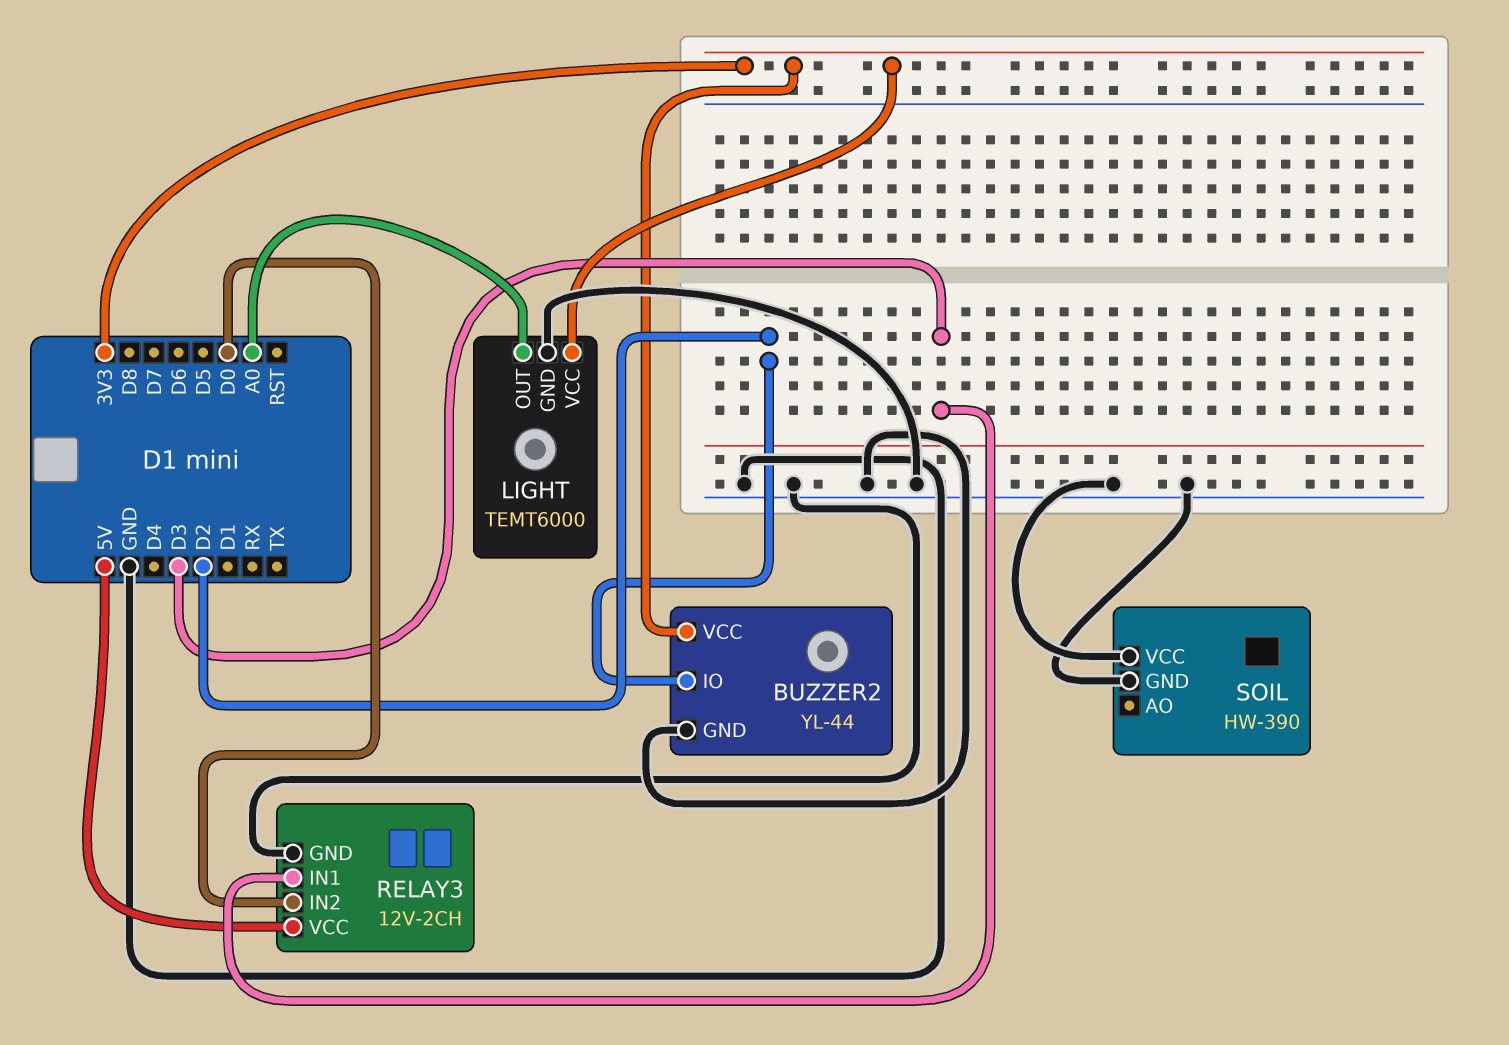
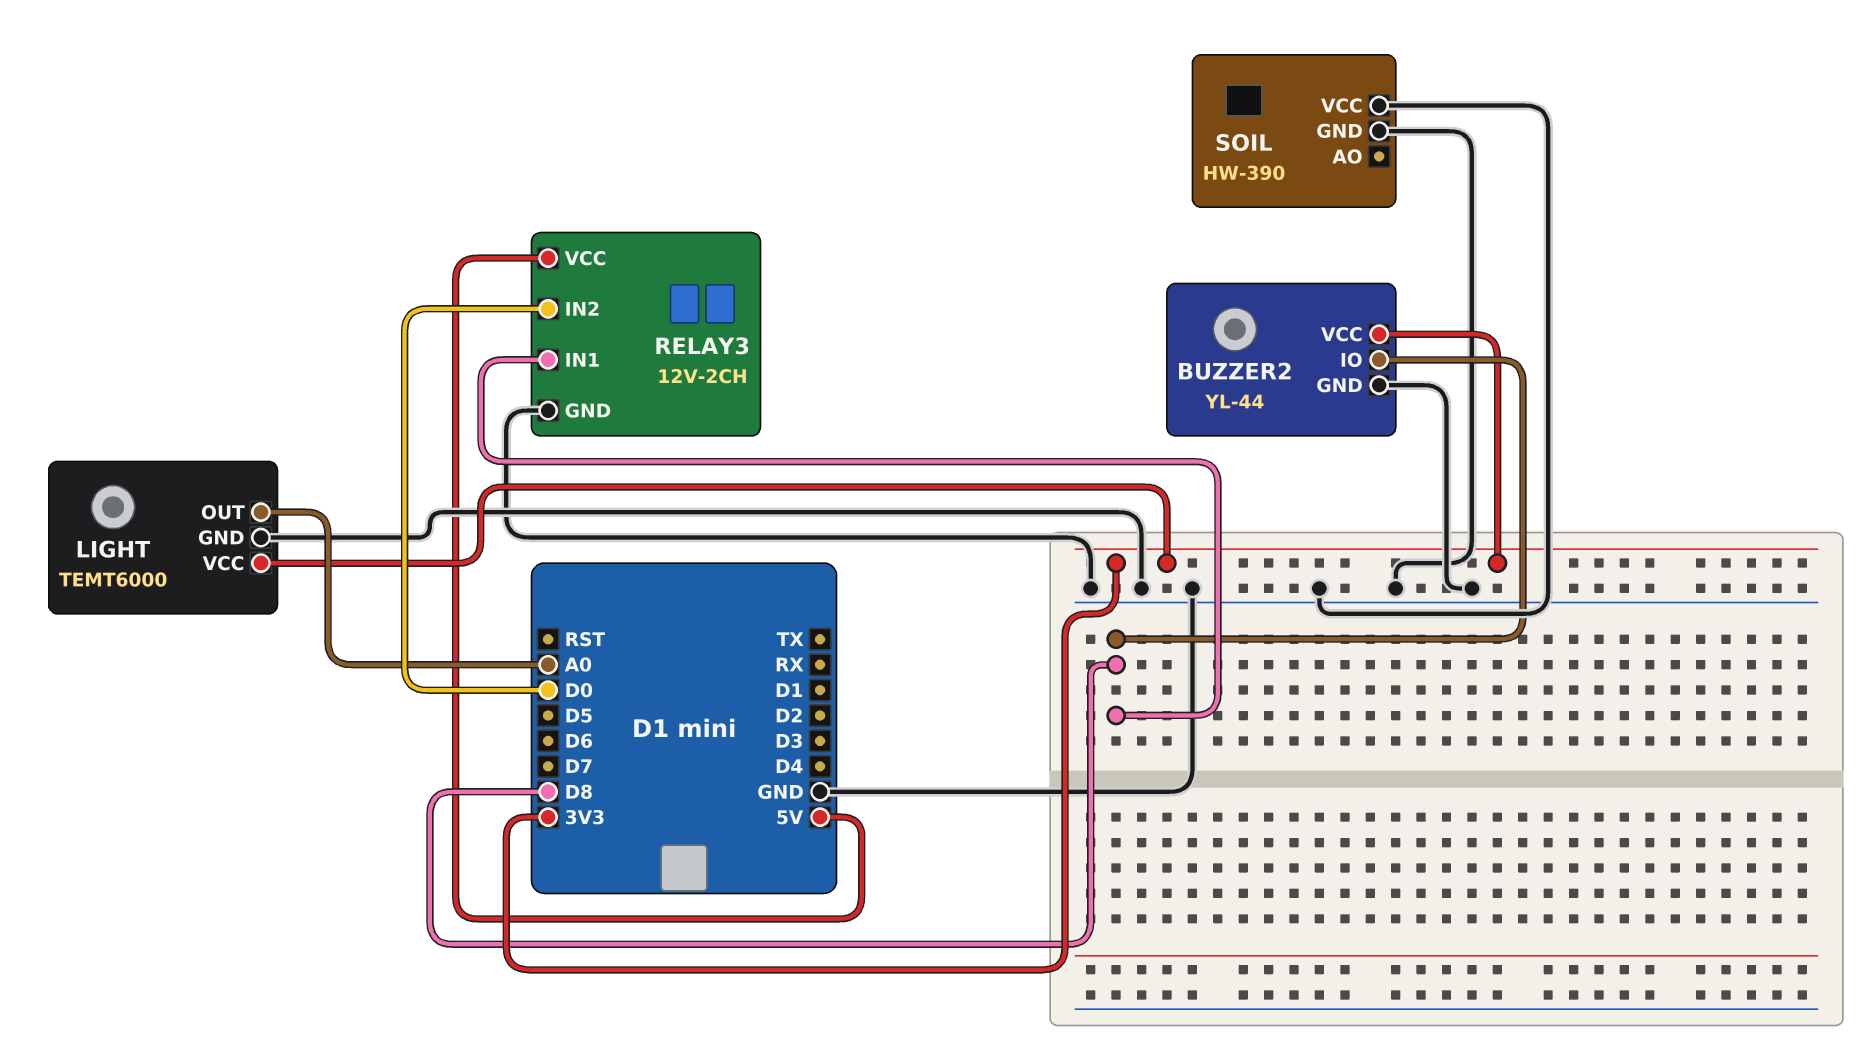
BUZZER2 pin IO: D2 -> D8
RELAY3 pin IN1: D3 -> D8

